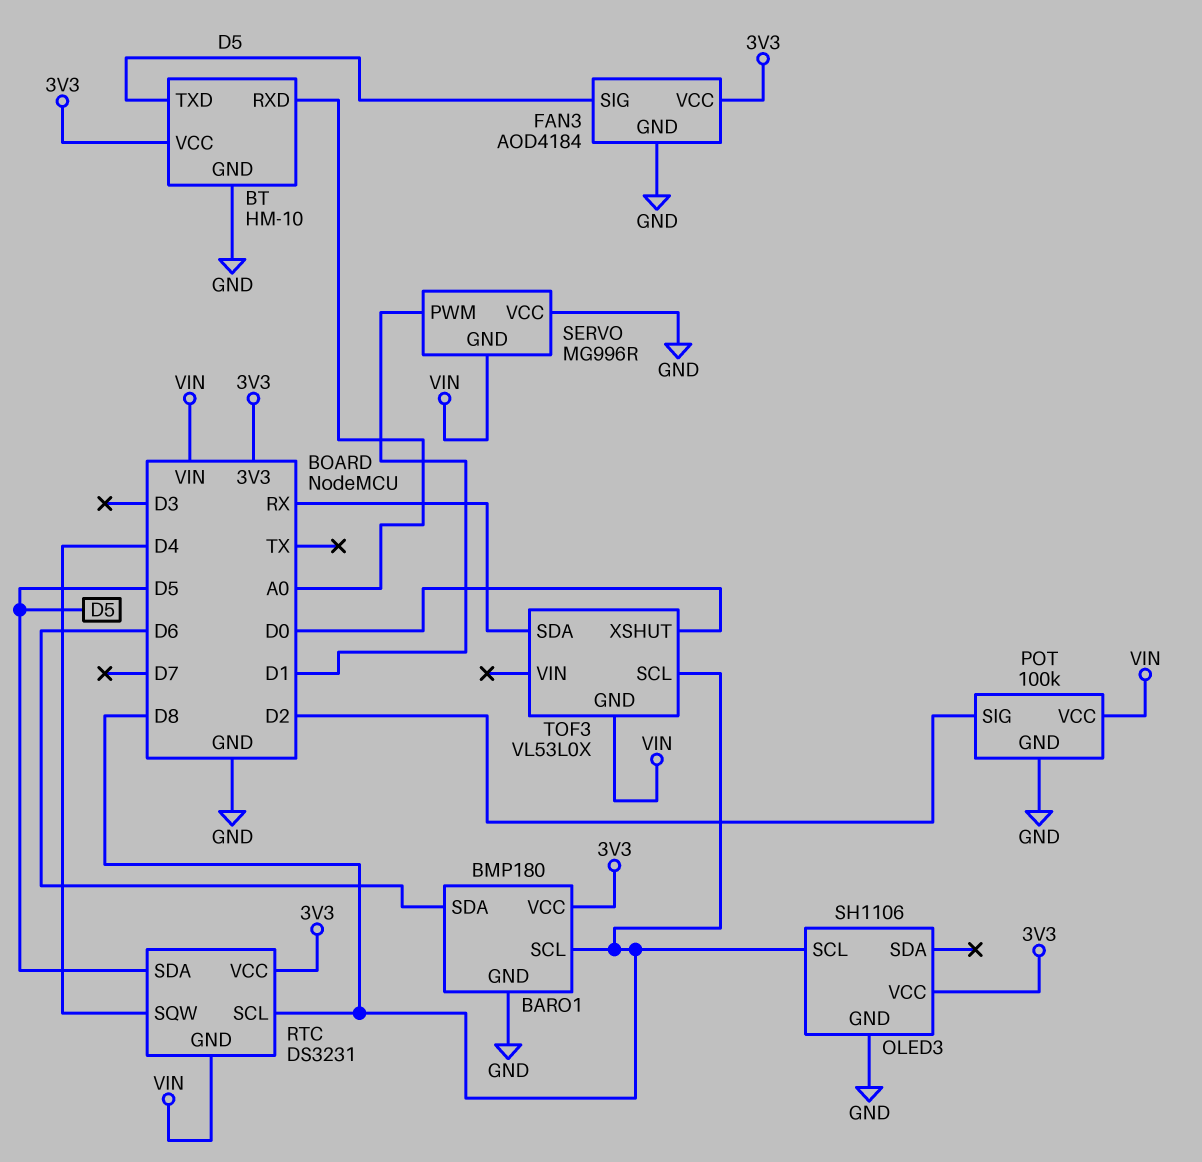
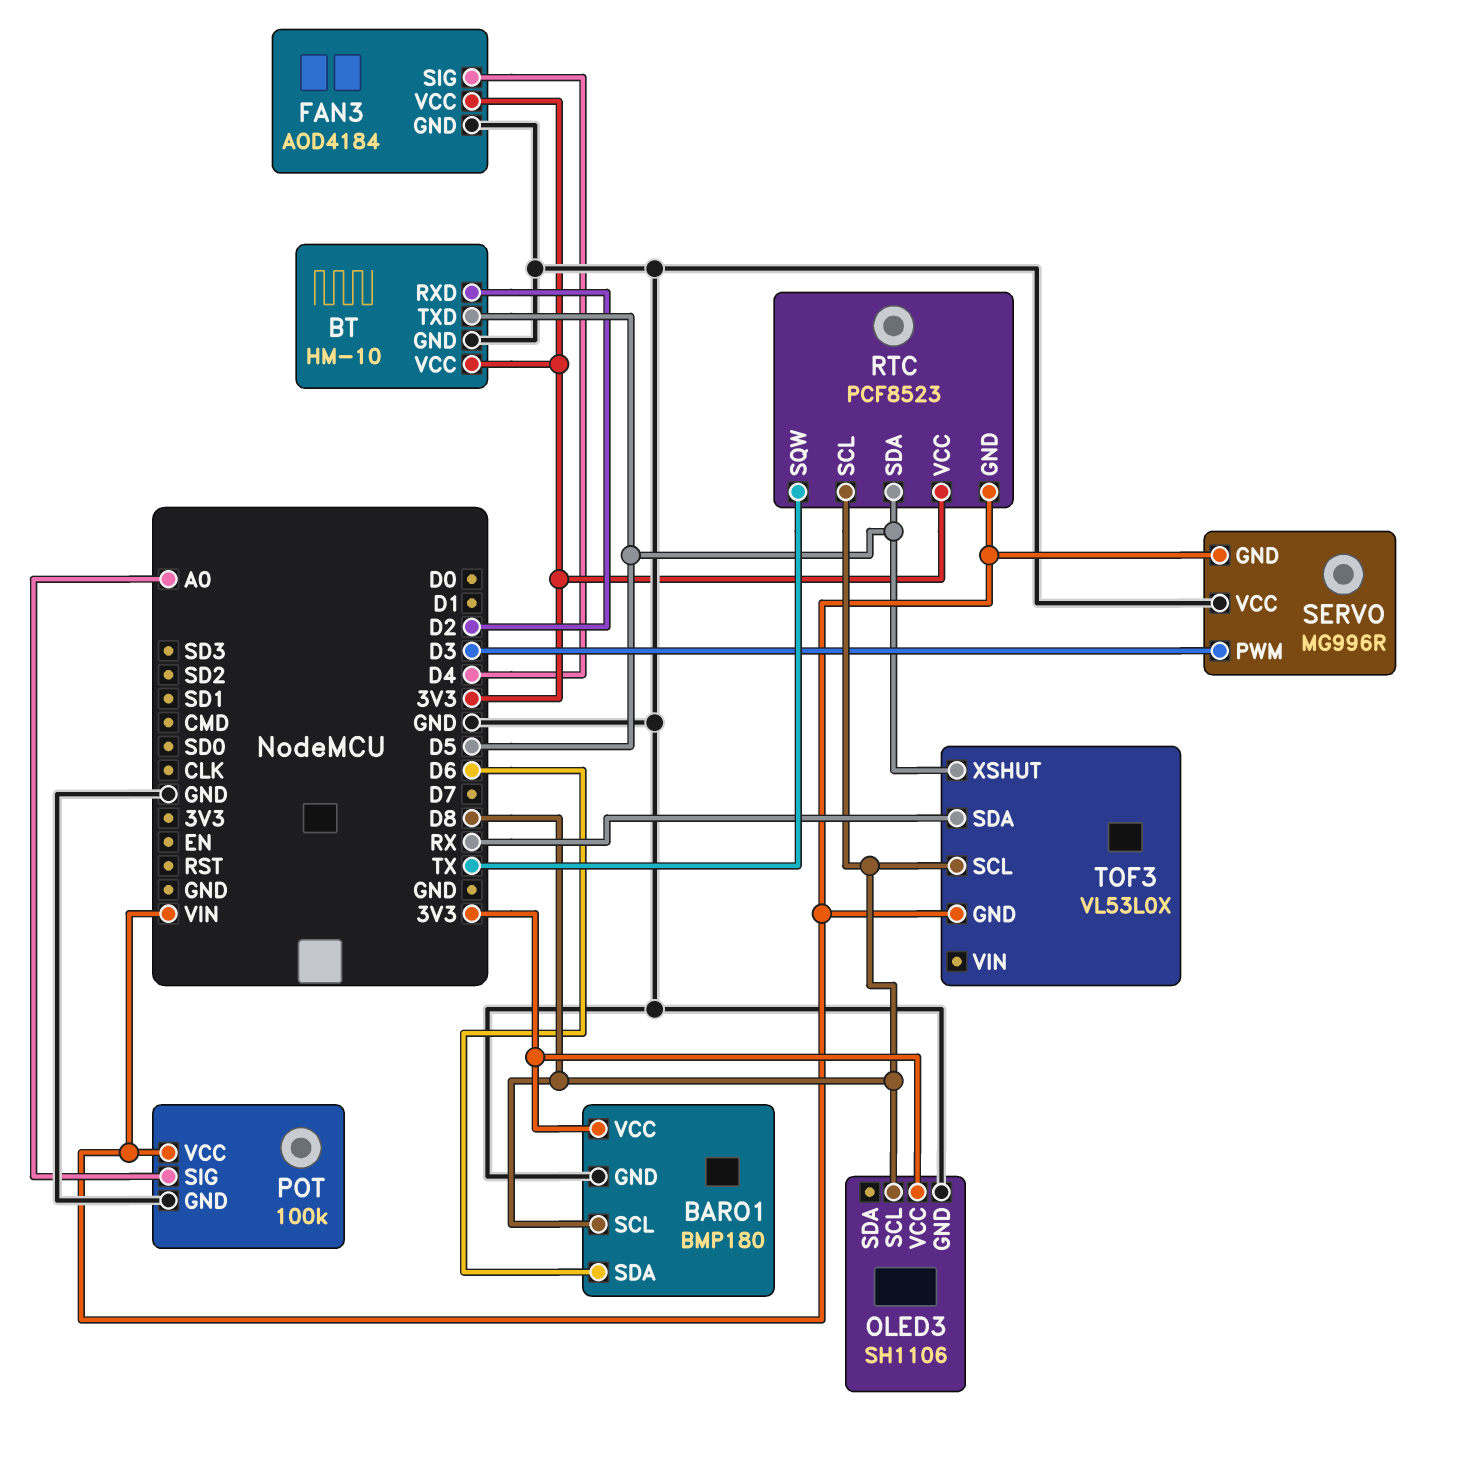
BT pin RXD: A0 -> D2
FAN3 pin SIG: D5 -> D4
POT pin SIG: D2 -> A0
RTC: DS3231 -> PCF8523
RTC pin SQW: D4 -> TX
SERVO pin PWM: D1 -> D3
TOF3 pin XSHUT: D0 -> D5

